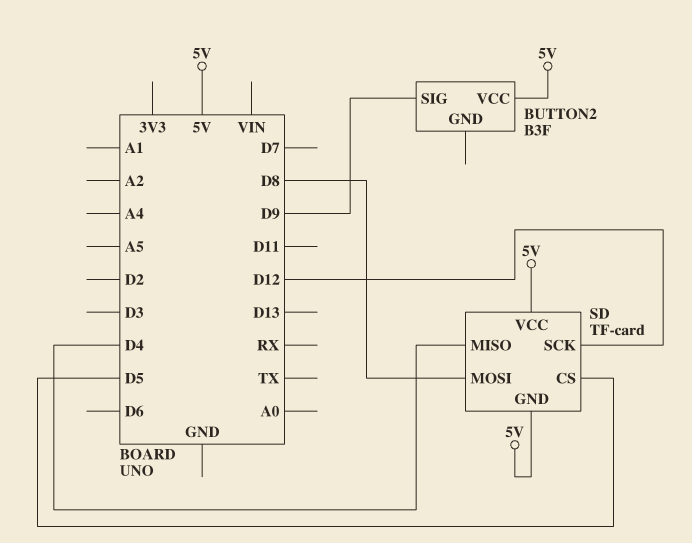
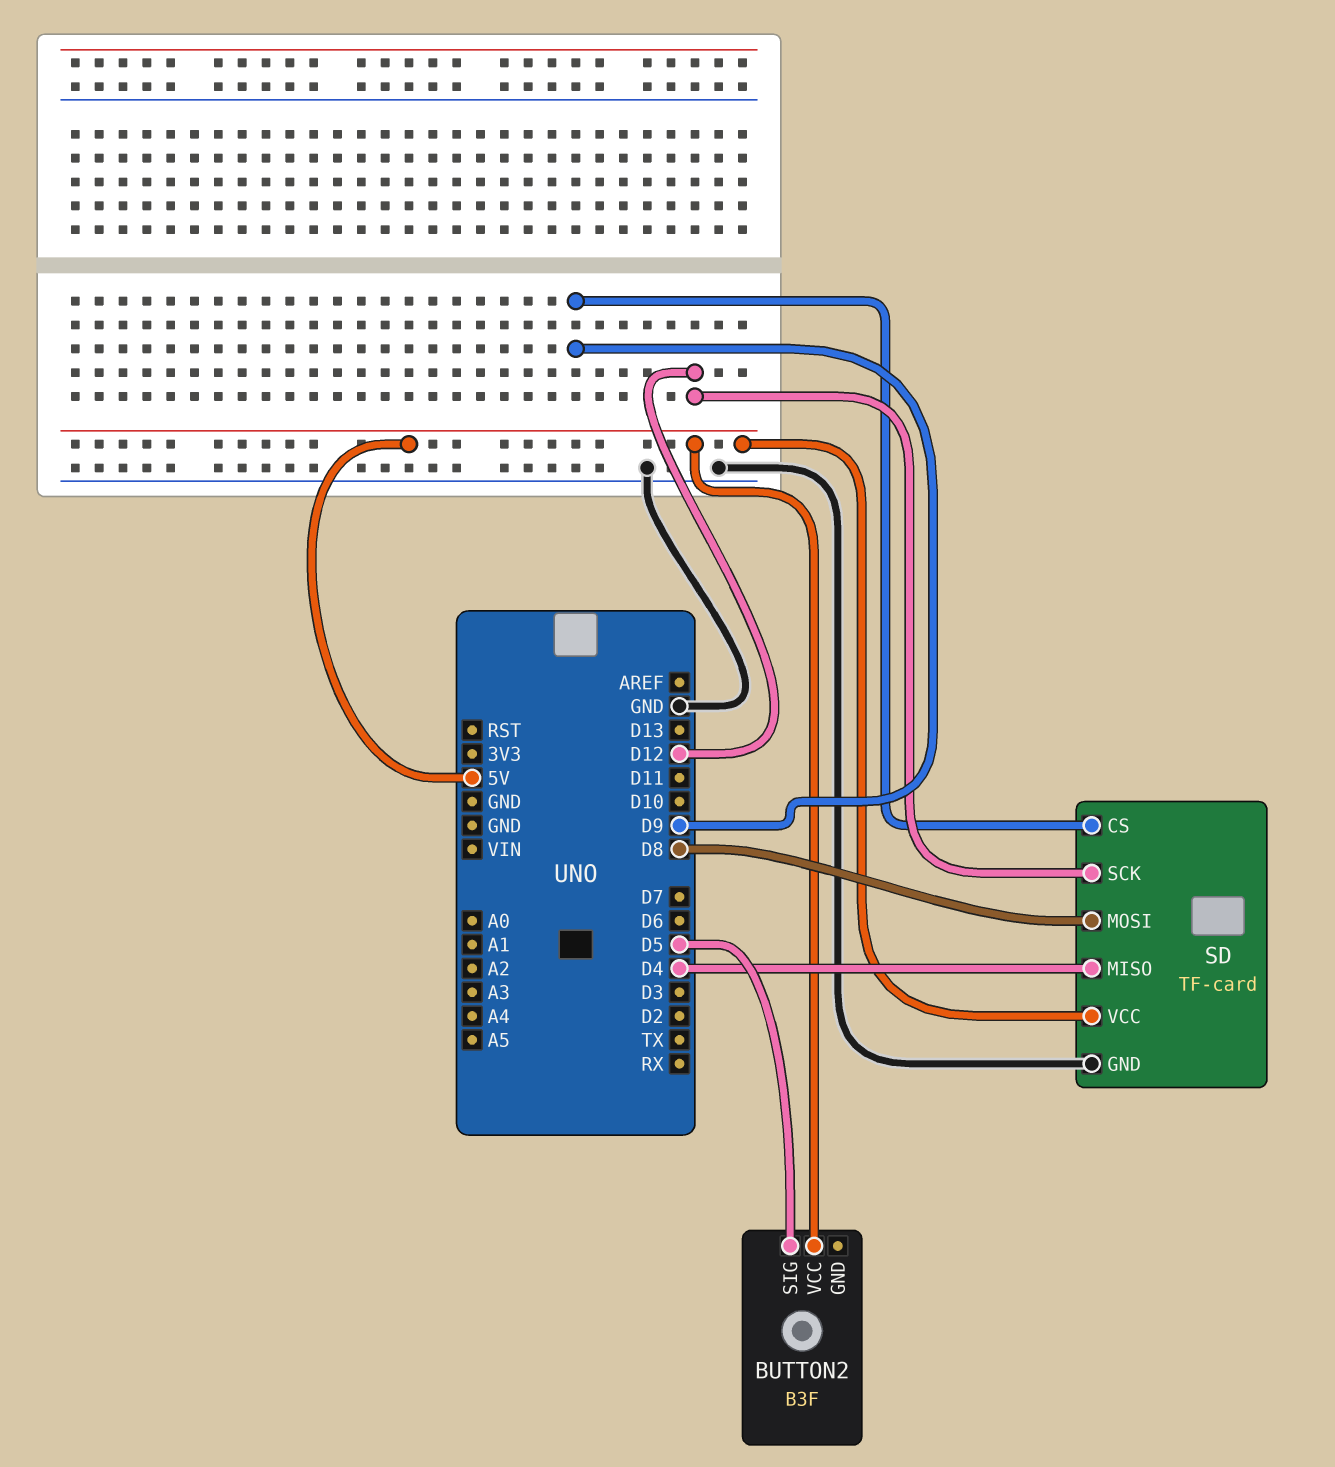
BUTTON2 pin SIG: D9 -> D5
SD pin CS: D5 -> D9
SD pin GND: 5V -> GND

